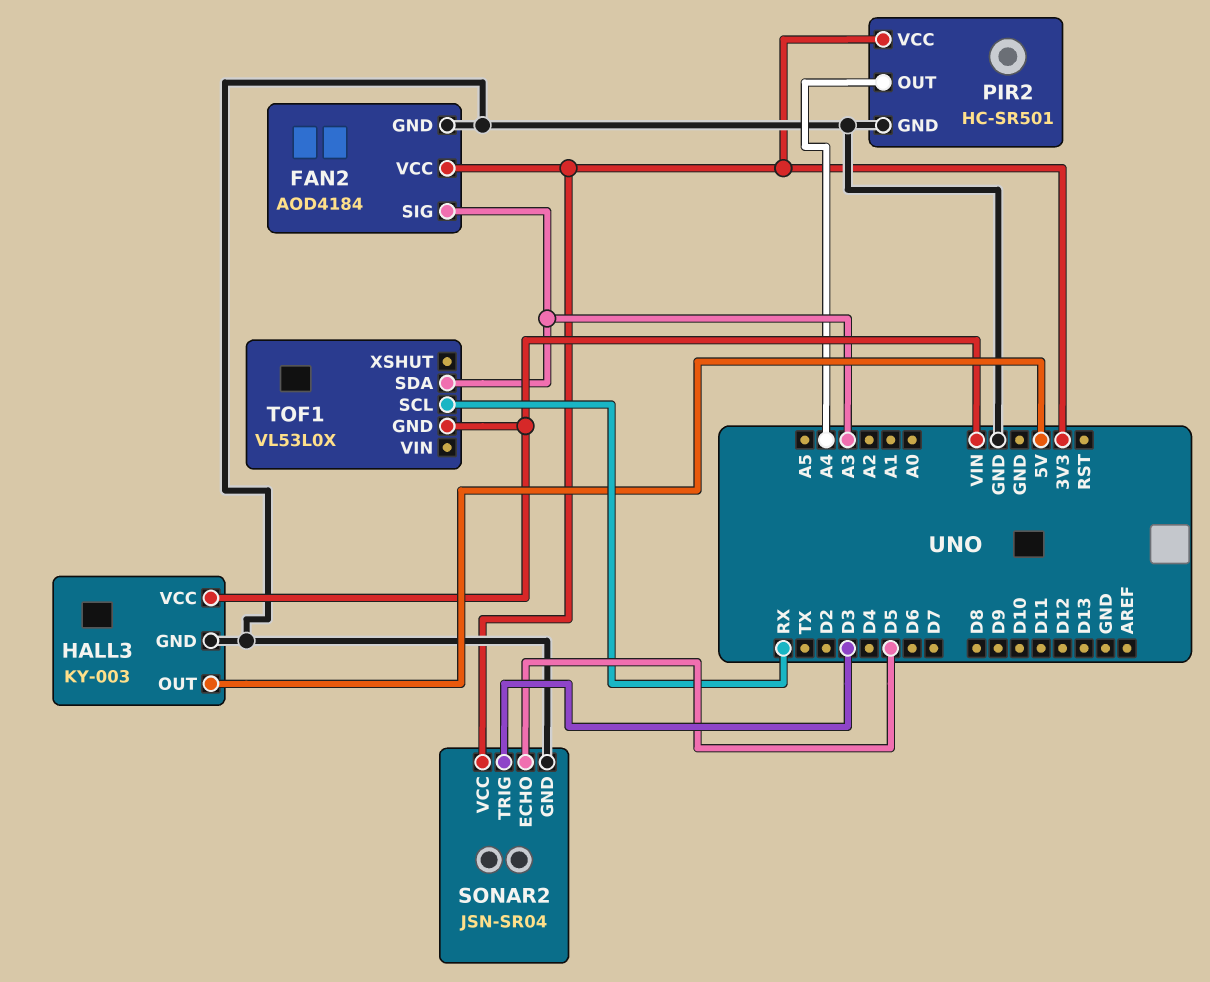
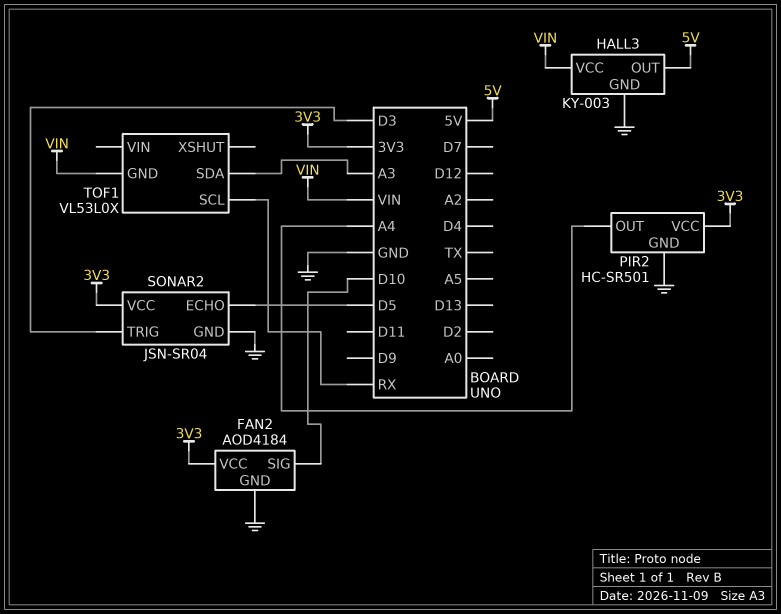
FAN2 pin SIG: A3 -> D10

